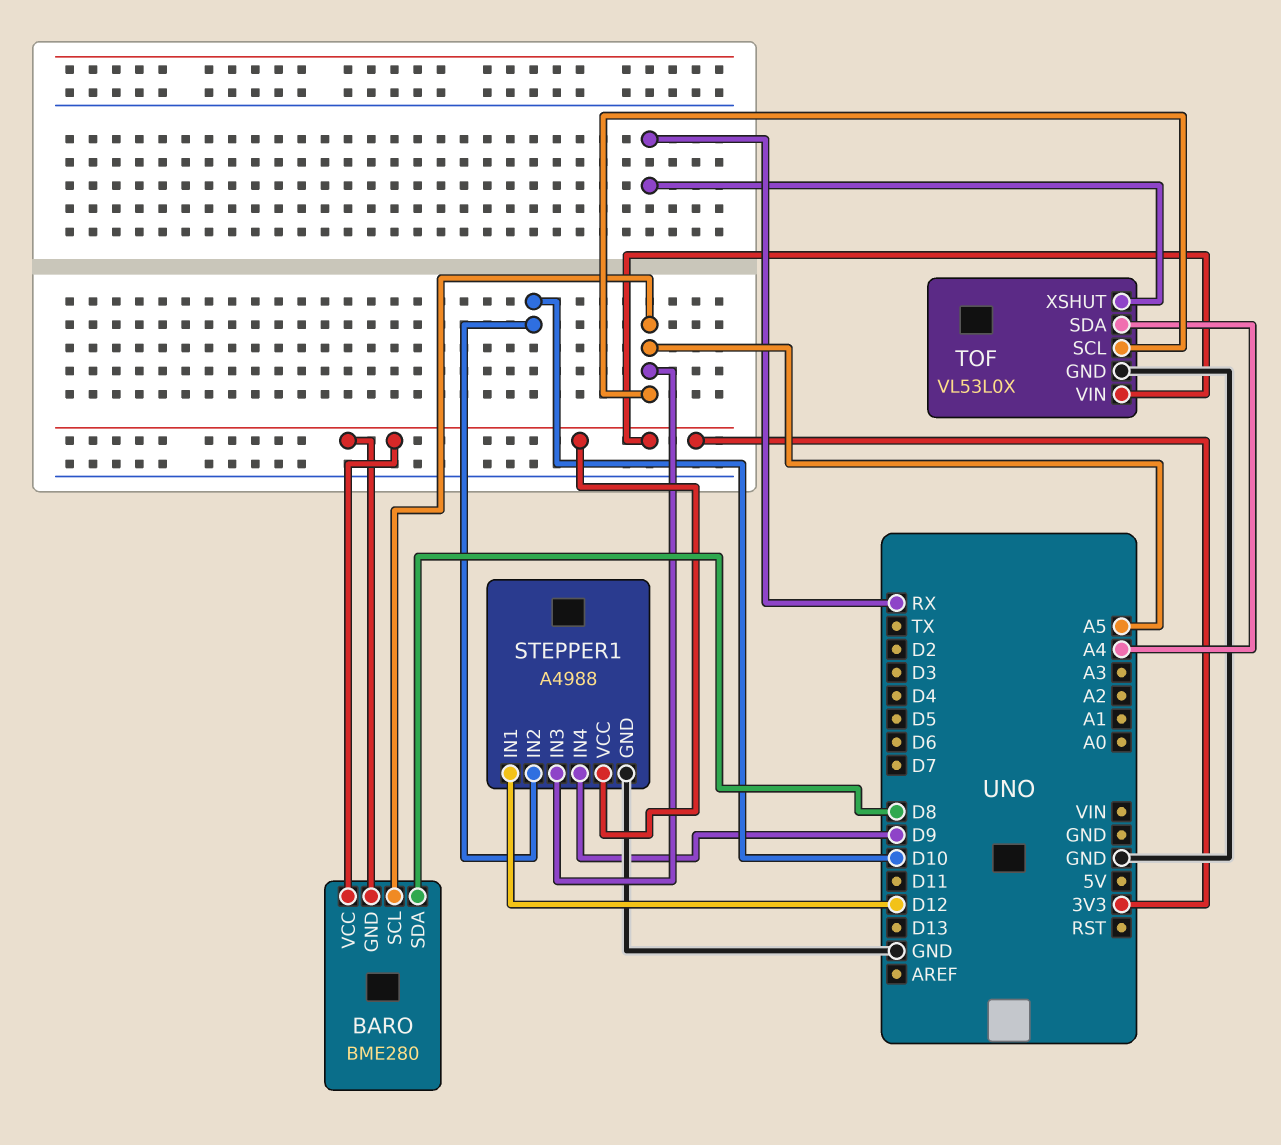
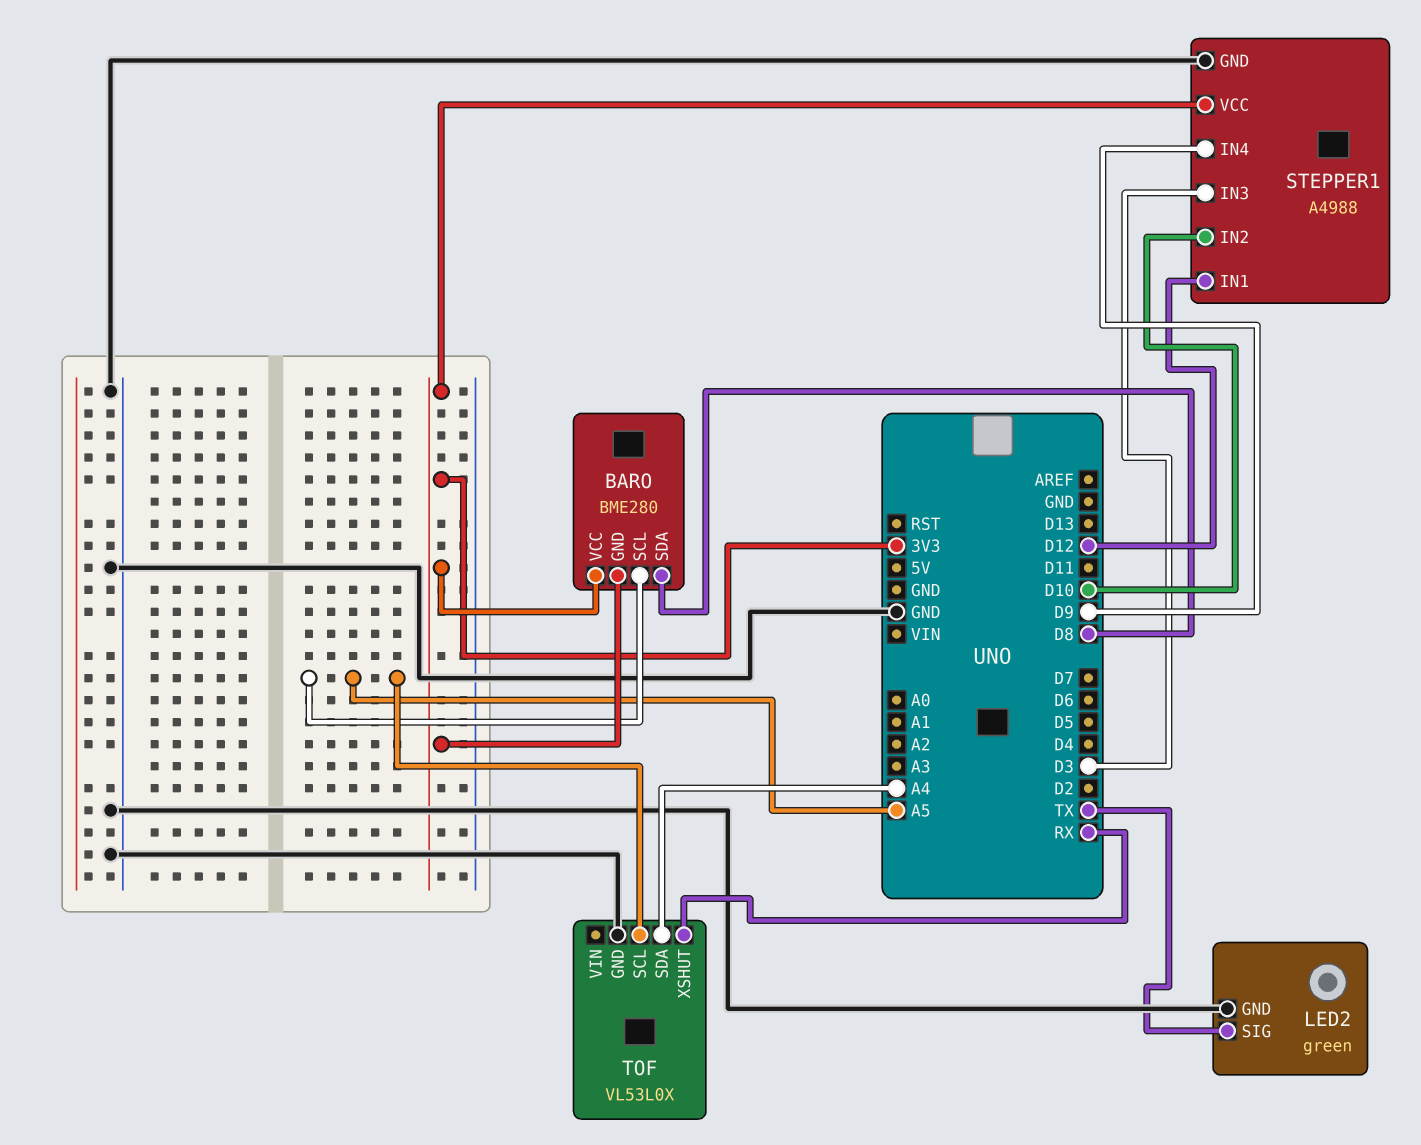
LED2: none -> green
LED2 pin GND: none -> GND
LED2 pin SIG: none -> TX
STEPPER1 pin IN3: A5 -> D3
TOF pin VIN: 3V3 -> none

